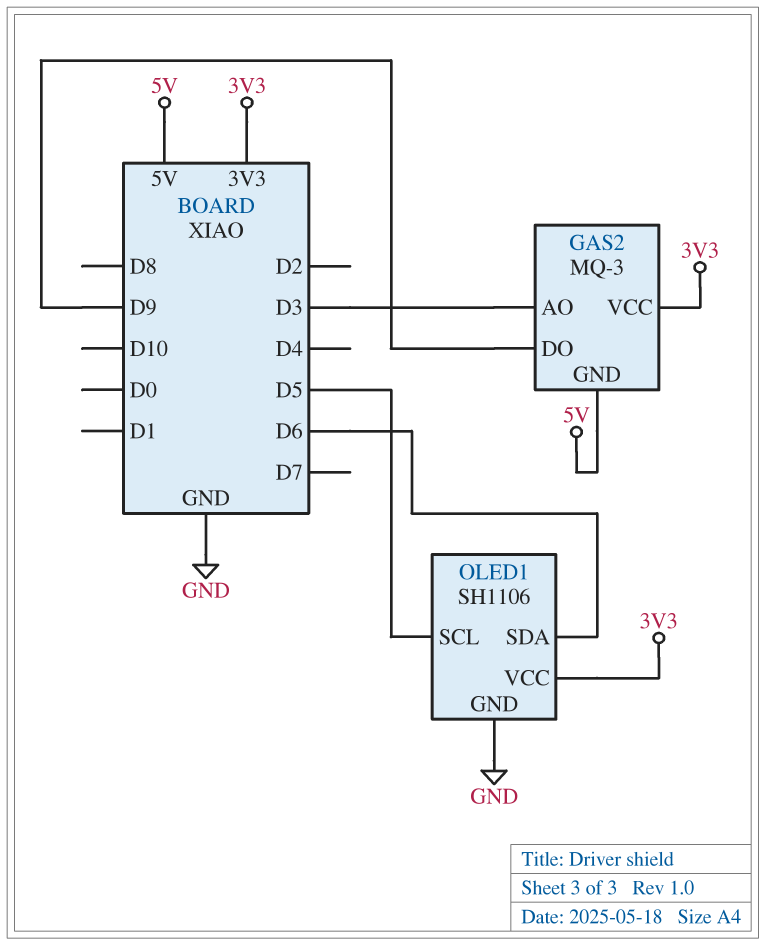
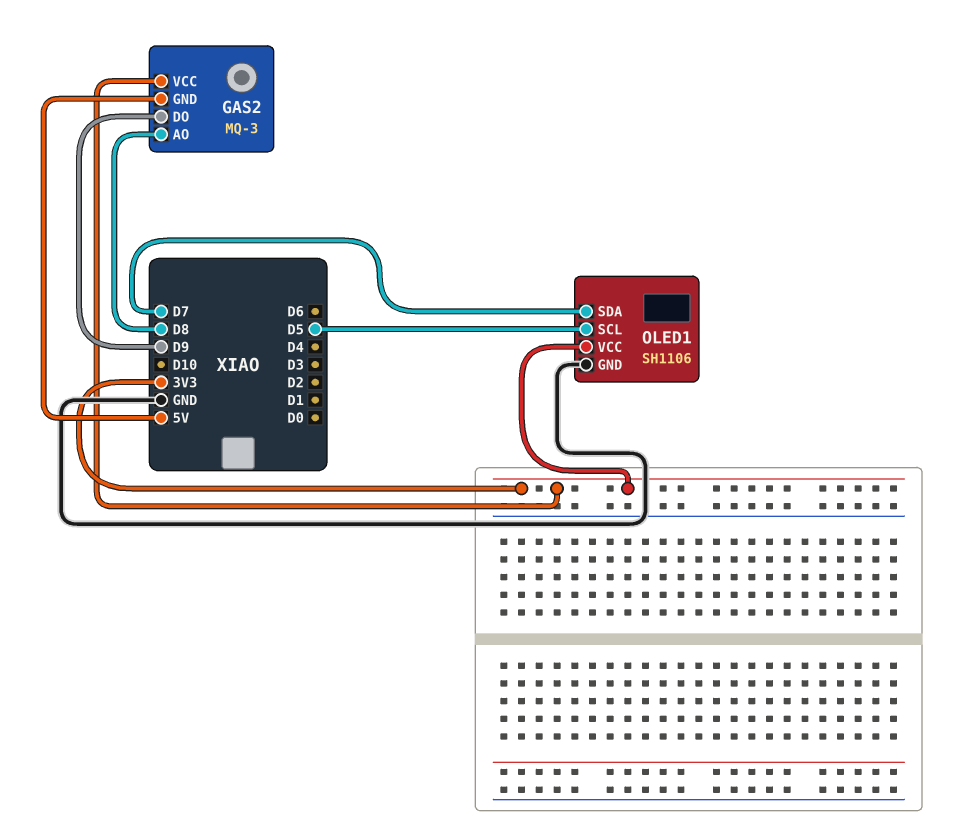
GAS2 pin AO: D3 -> D8
OLED1 pin SDA: D6 -> D7

